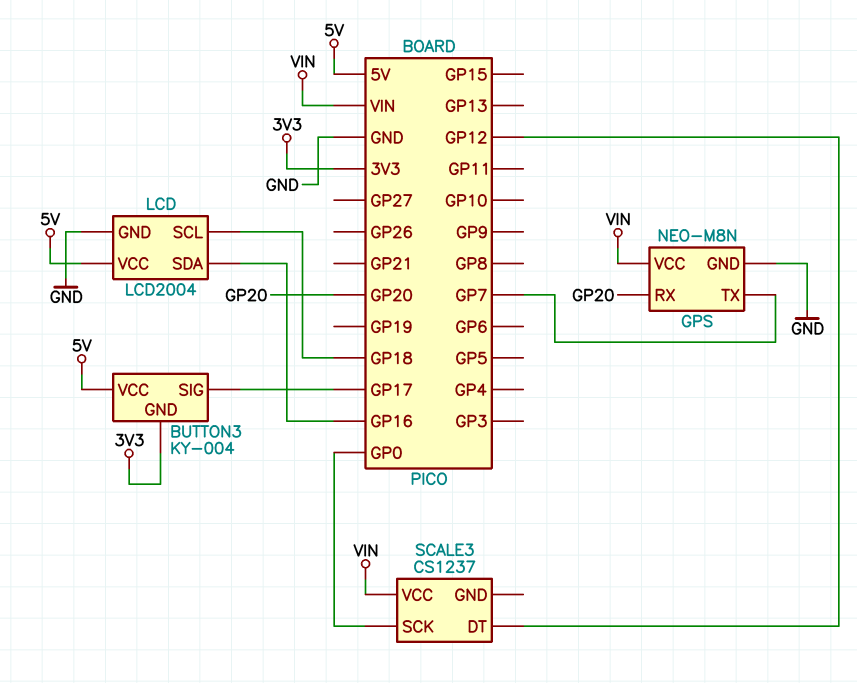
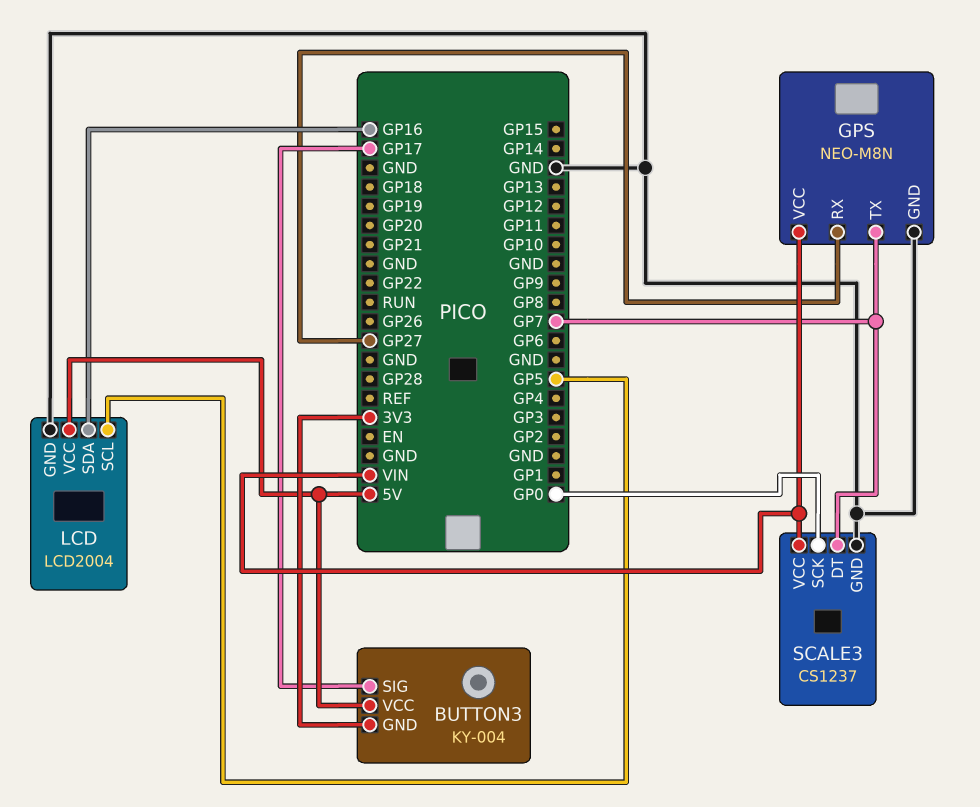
GPS pin RX: GP20 -> GP27
LCD pin SCL: GP18 -> GP5
SCALE3 pin DT: GP12 -> GP7
SCALE3 pin GND: none -> GND

